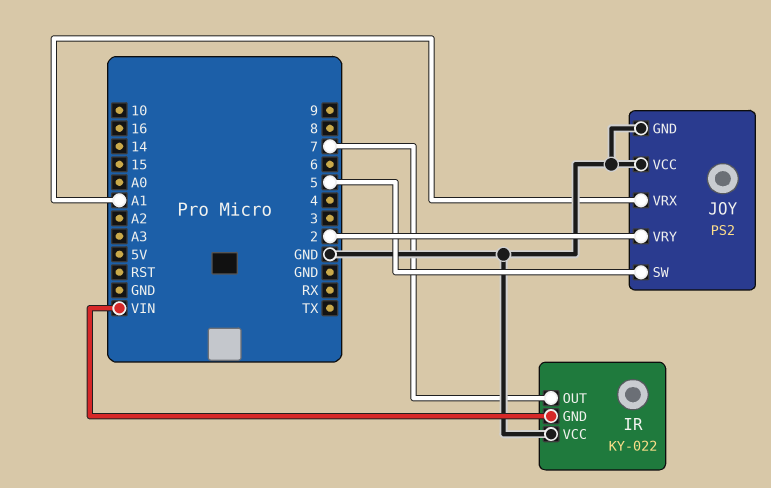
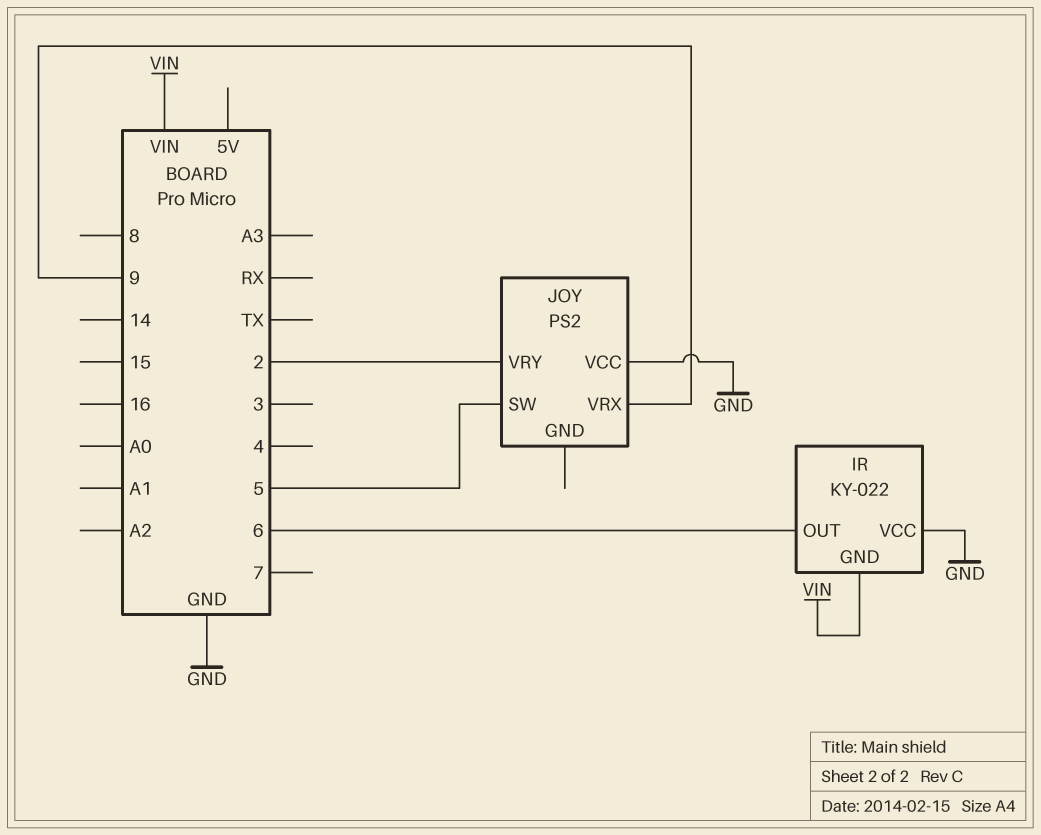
IR pin OUT: 7 -> 6
JOY pin GND: GND -> none
JOY pin VRX: A1 -> 9

